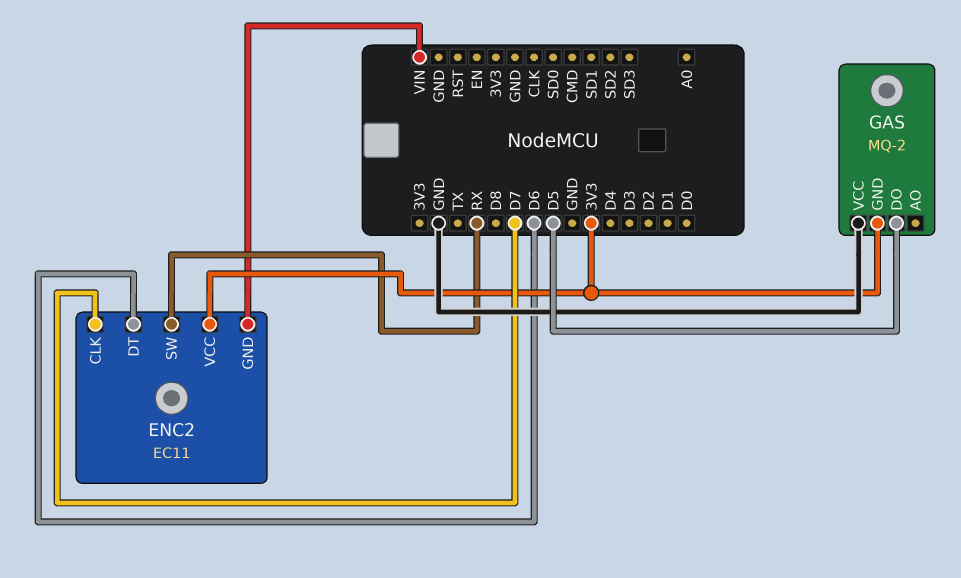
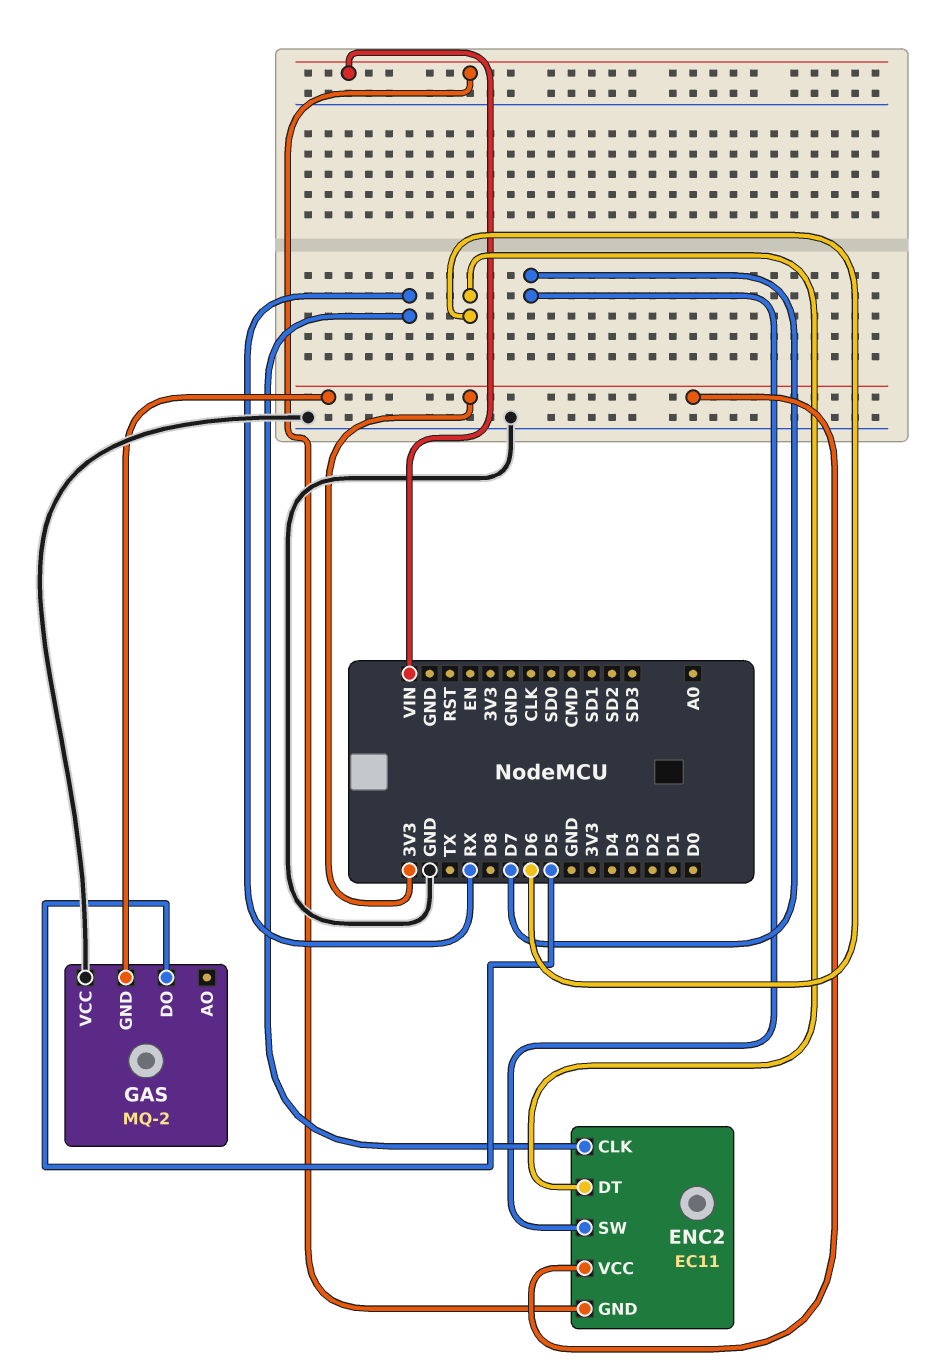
ENC2 pin CLK: D7 -> RX
ENC2 pin SW: RX -> D7

